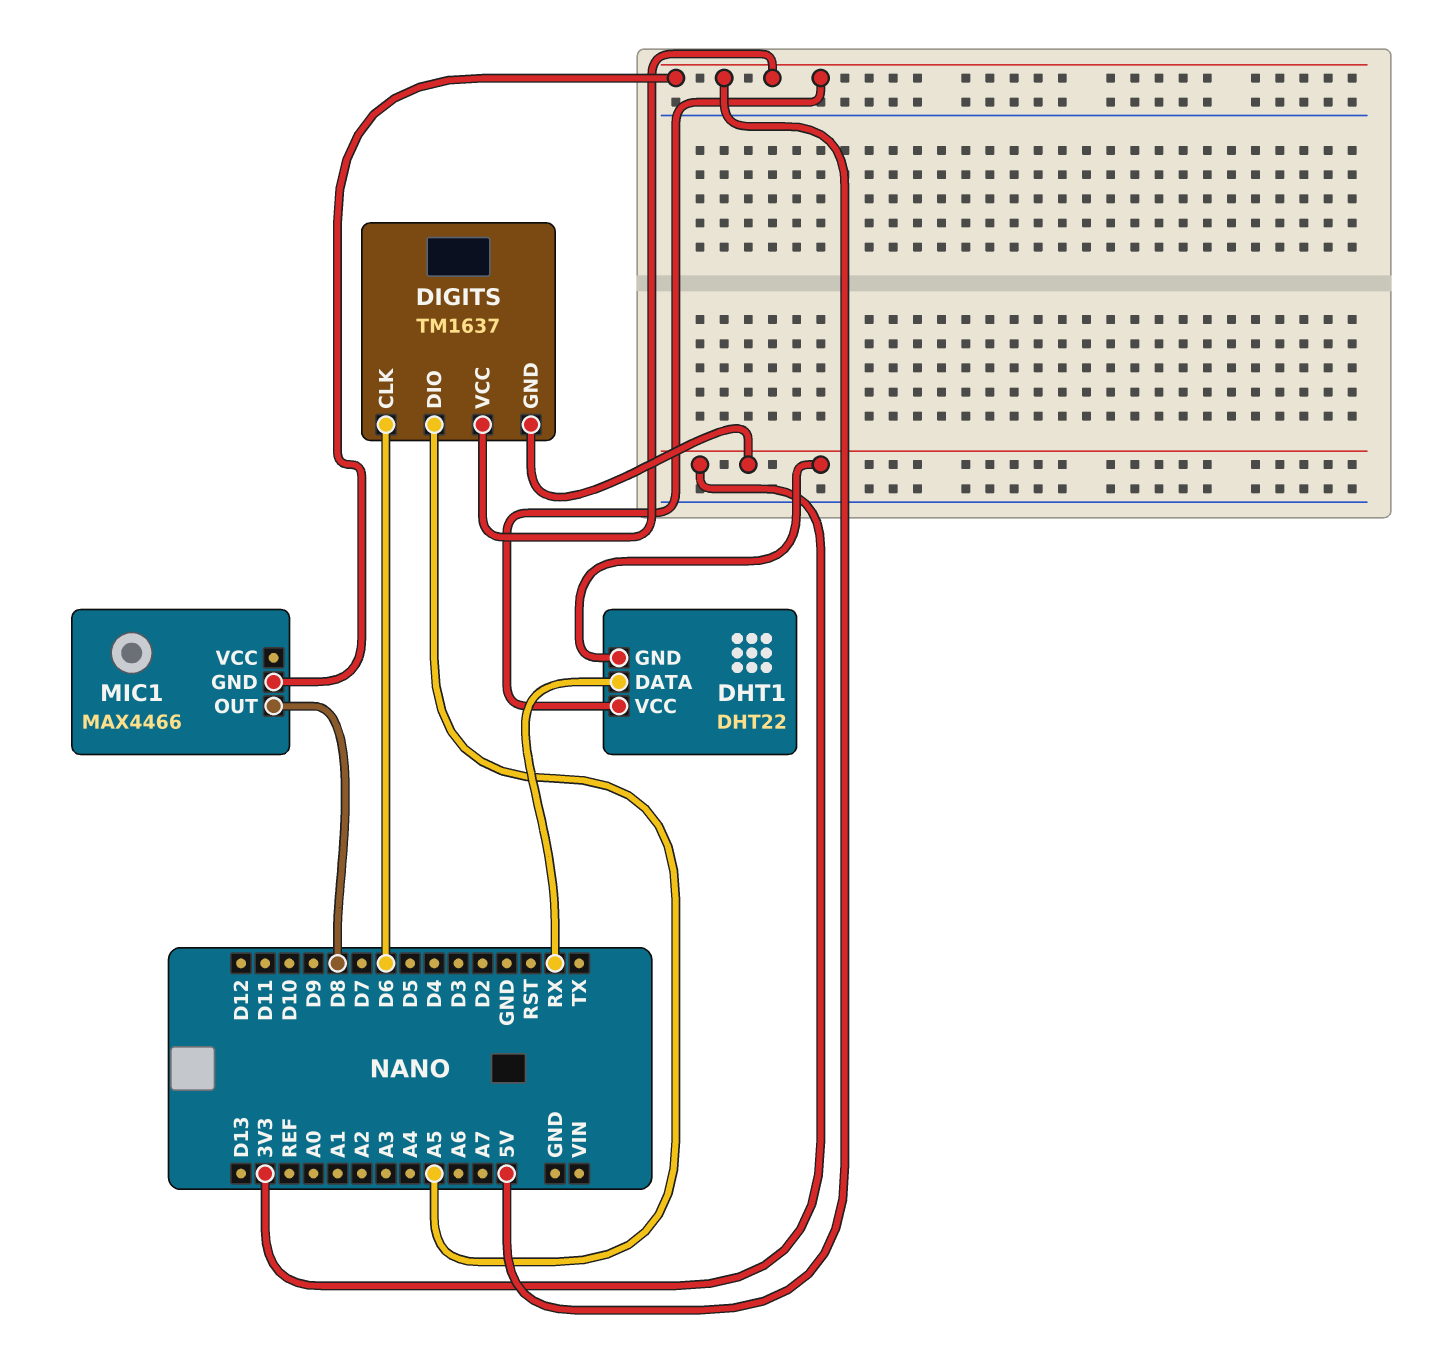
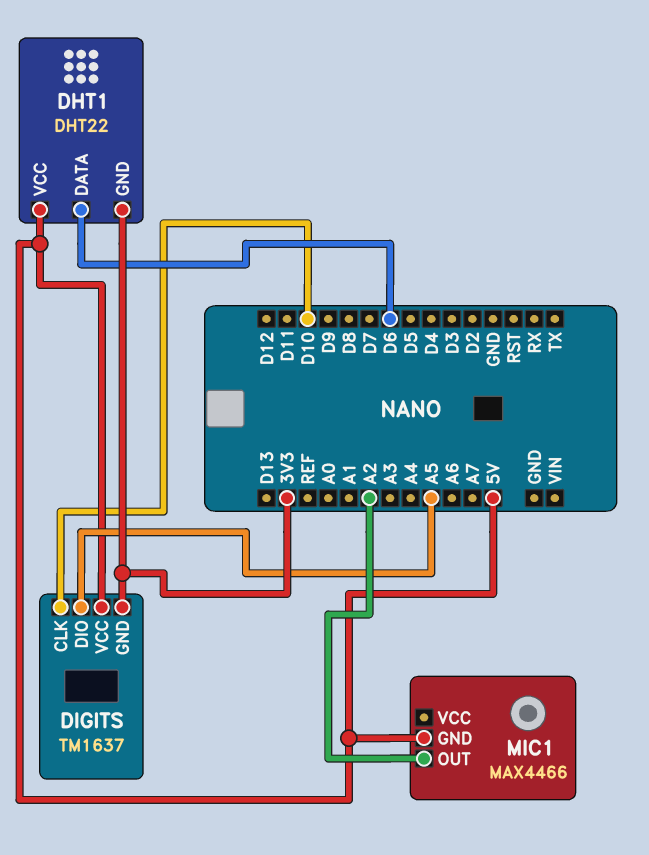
DHT1 pin DATA: RX -> D6
DIGITS pin CLK: D6 -> D10
MIC1 pin OUT: D8 -> A2

